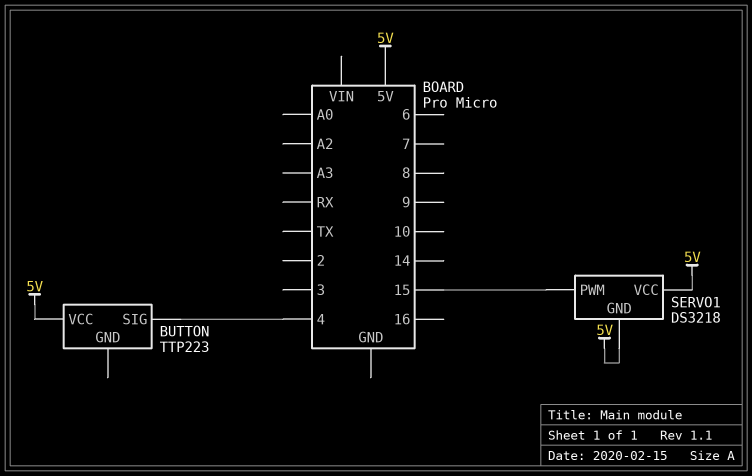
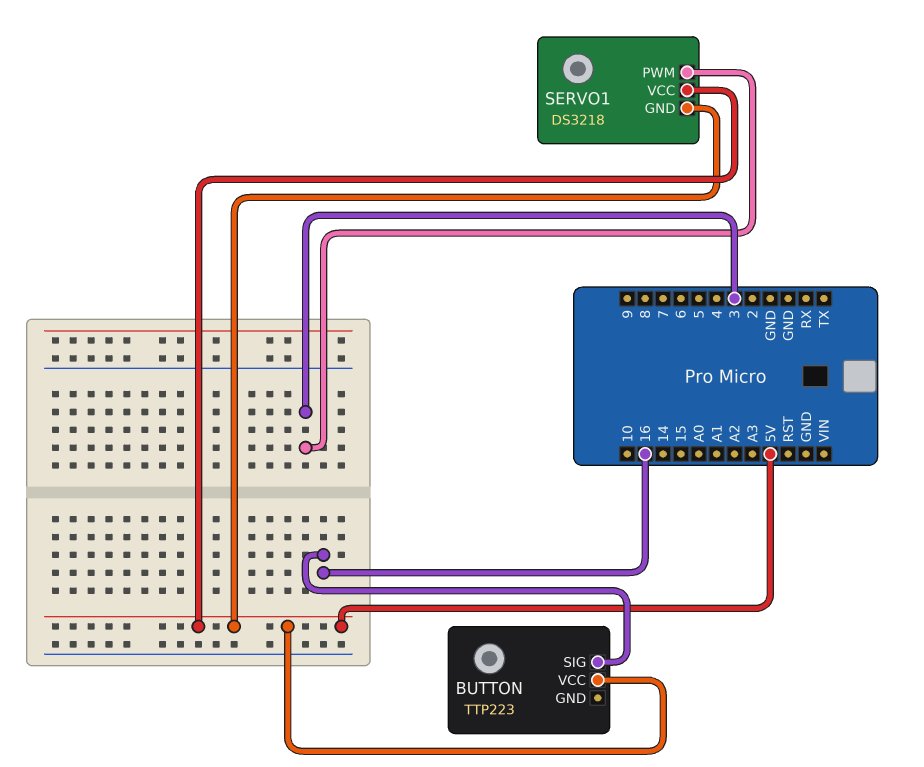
BUTTON pin SIG: 4 -> 16
SERVO1 pin PWM: 15 -> 3

